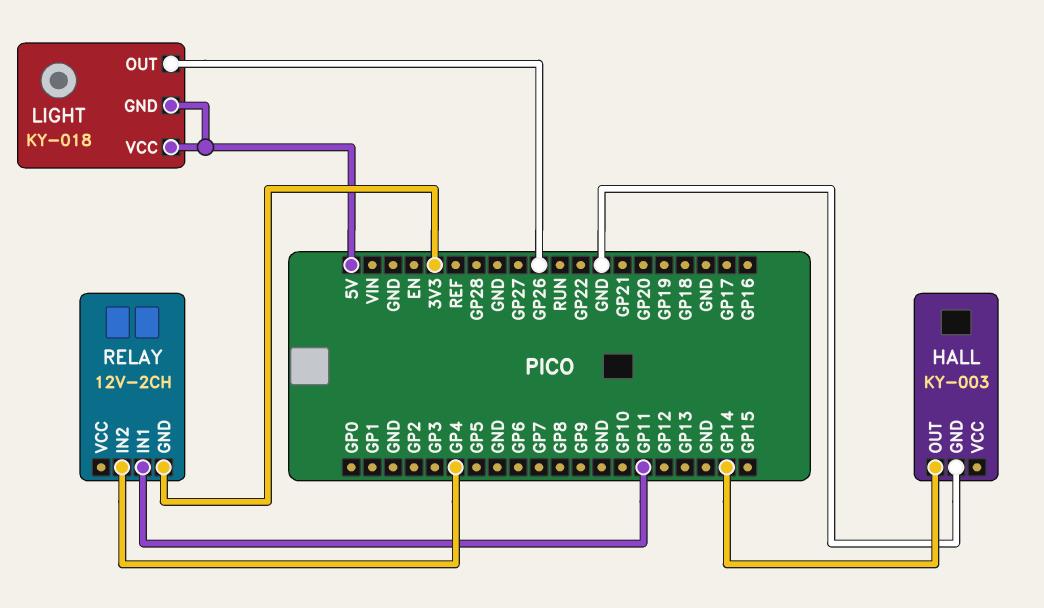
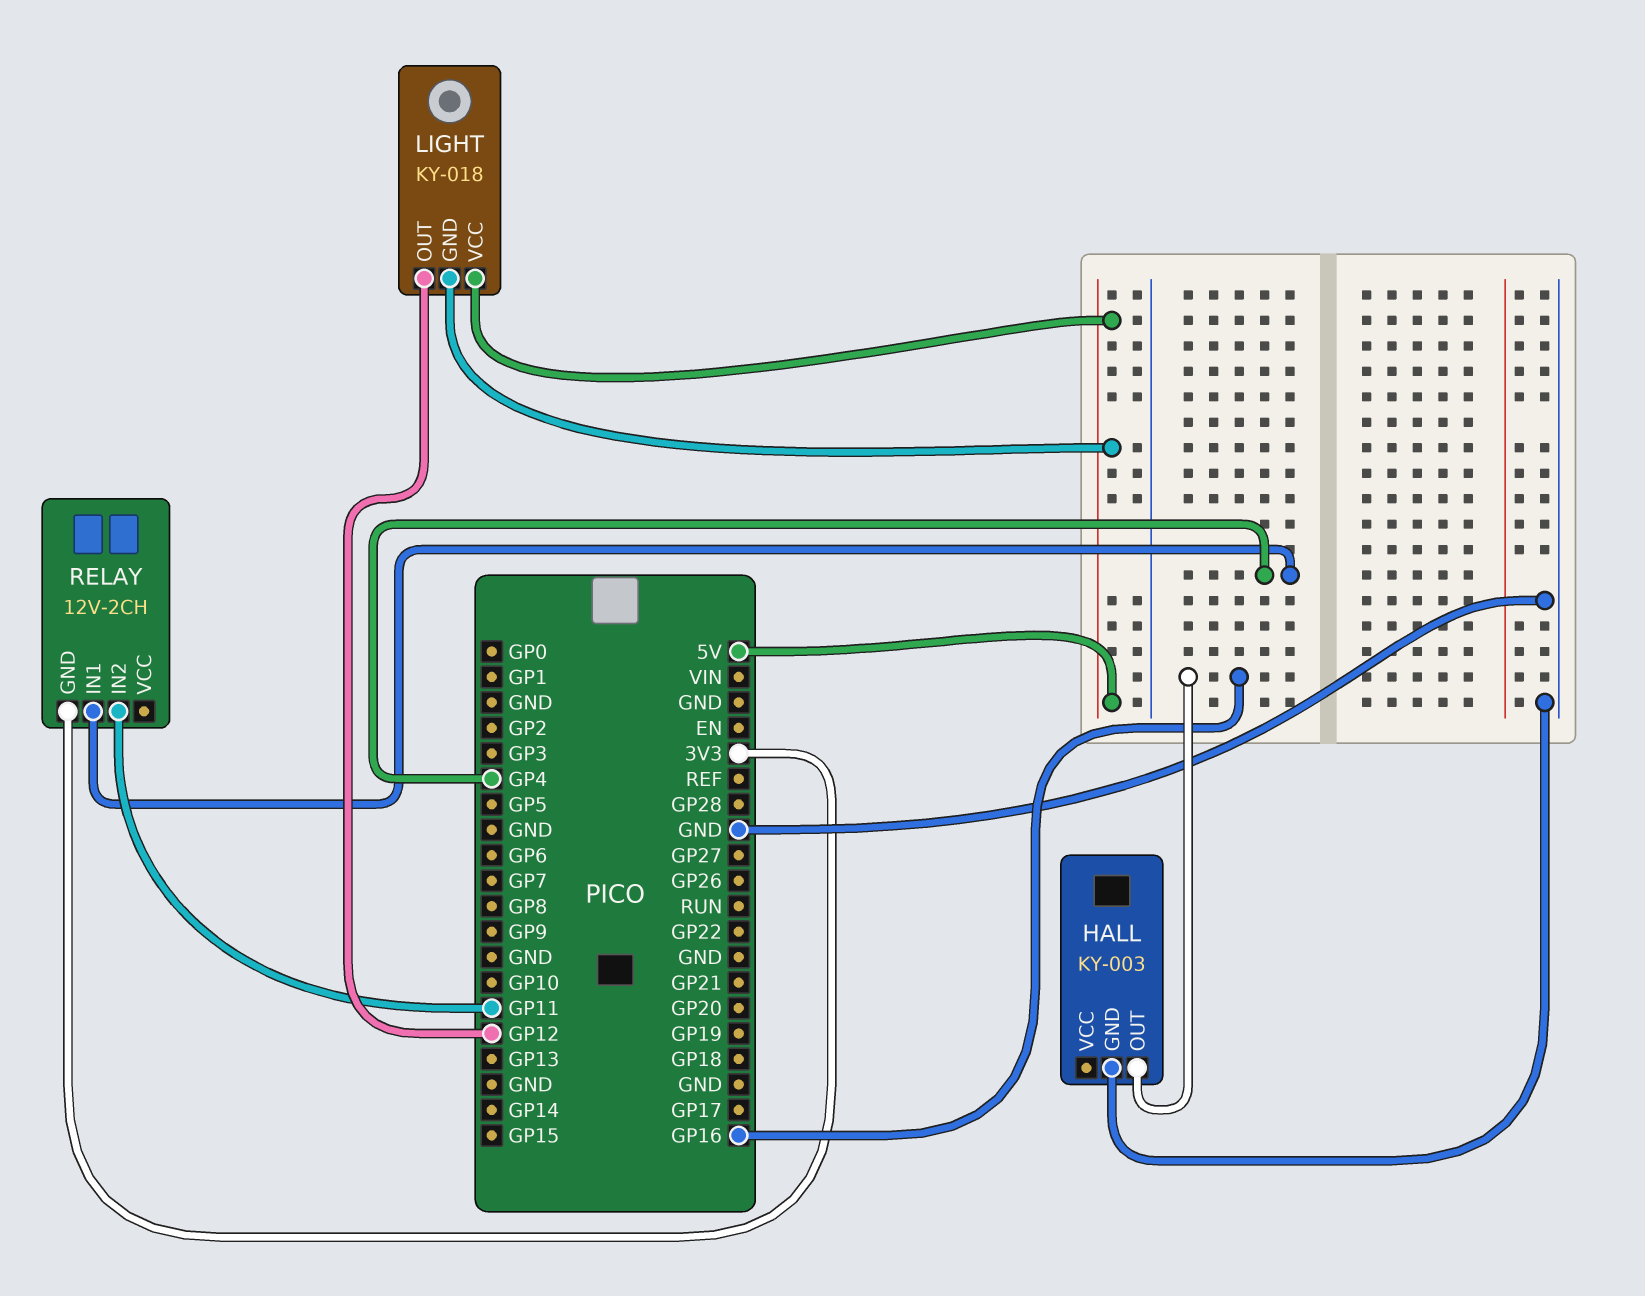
HALL pin OUT: GP14 -> GP16
LIGHT pin OUT: GP26 -> GP12
RELAY pin IN1: GP11 -> GP4
RELAY pin IN2: GP4 -> GP11

